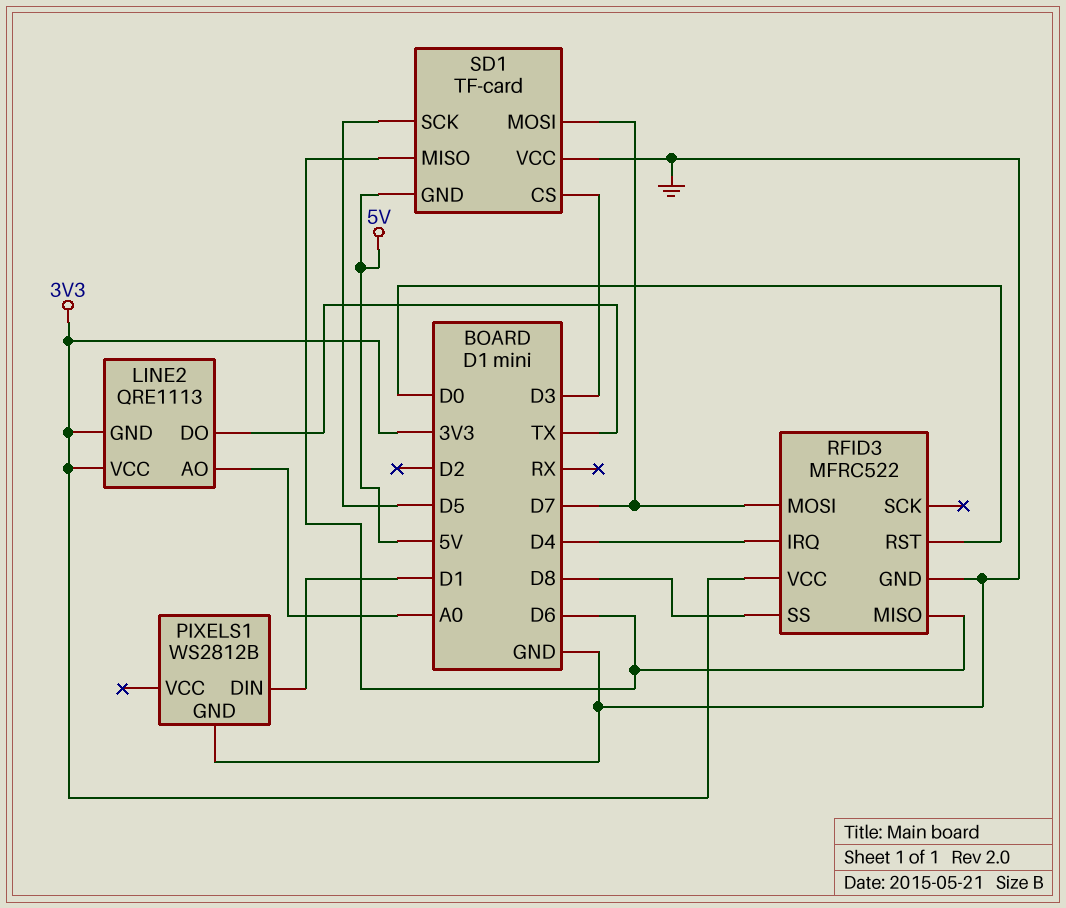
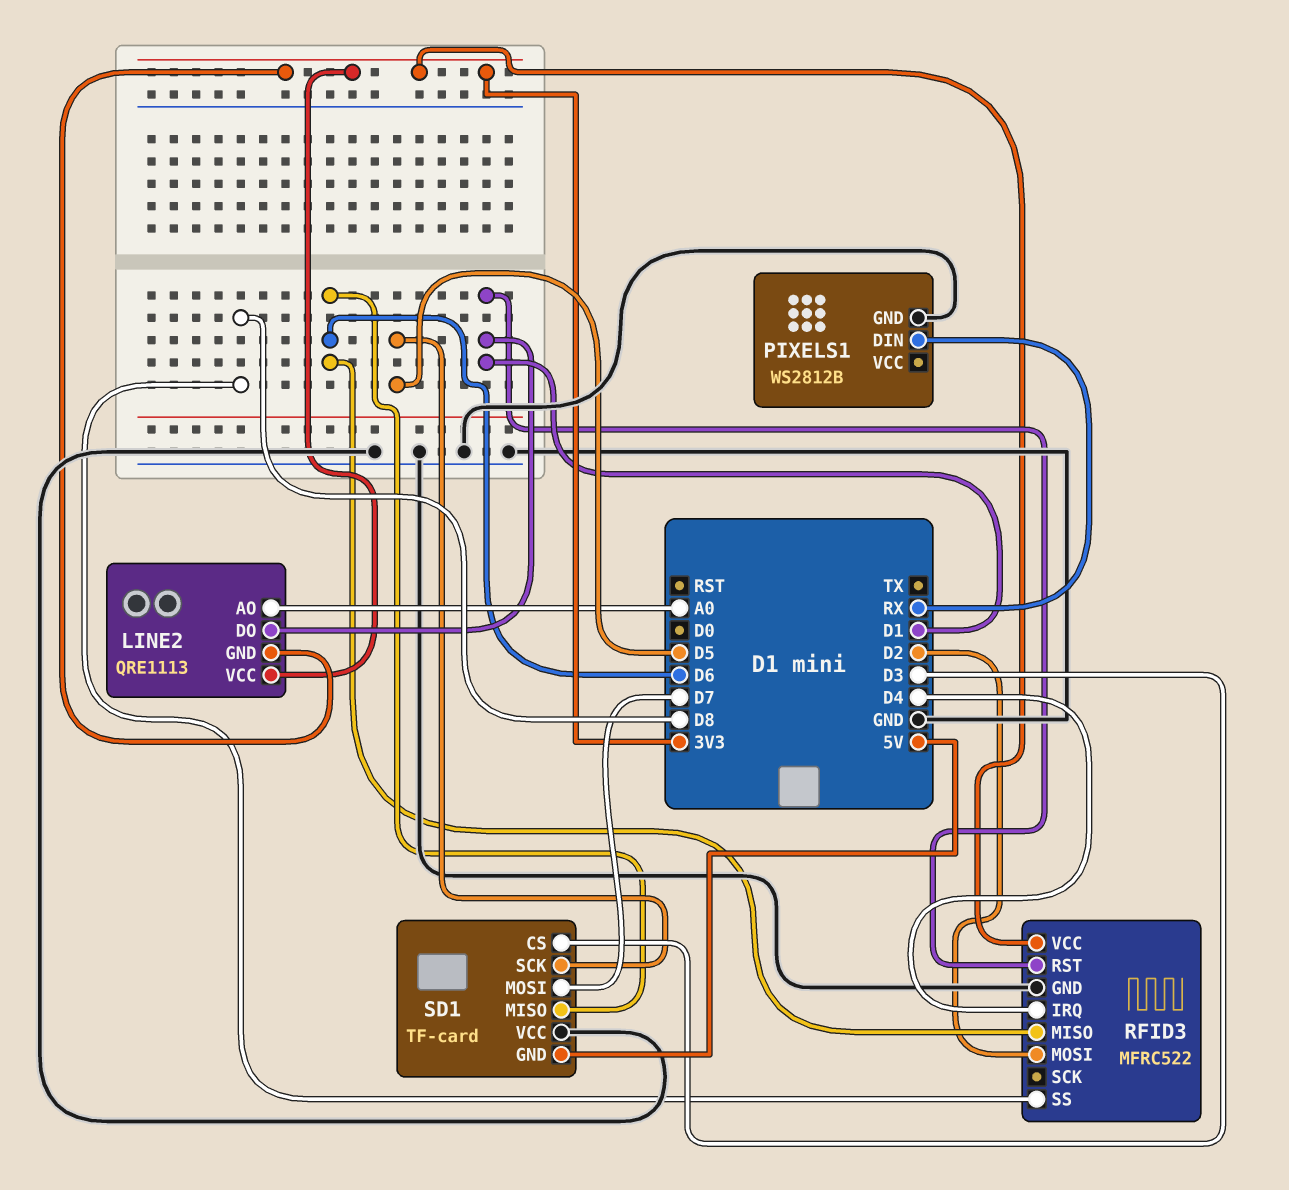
LINE2 pin DO: TX -> D1
PIXELS1 pin DIN: D1 -> RX
RFID3 pin MOSI: D7 -> D2
RFID3 pin RST: D0 -> D1

